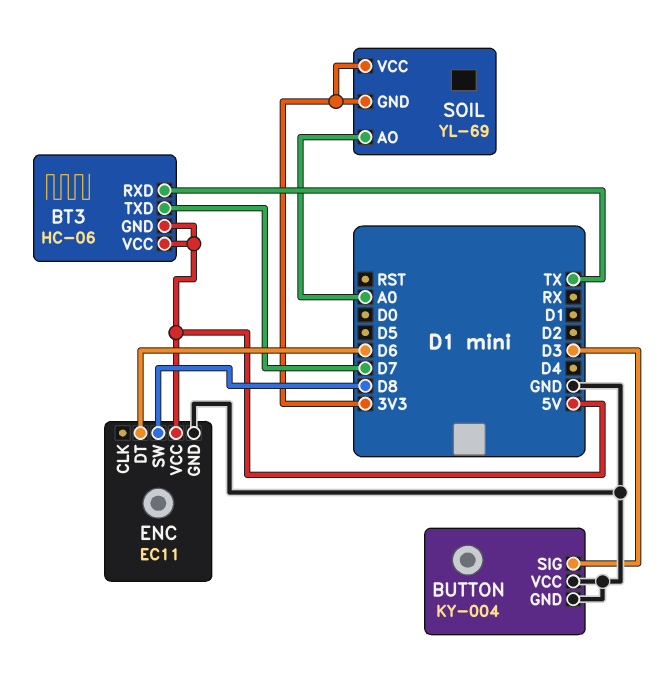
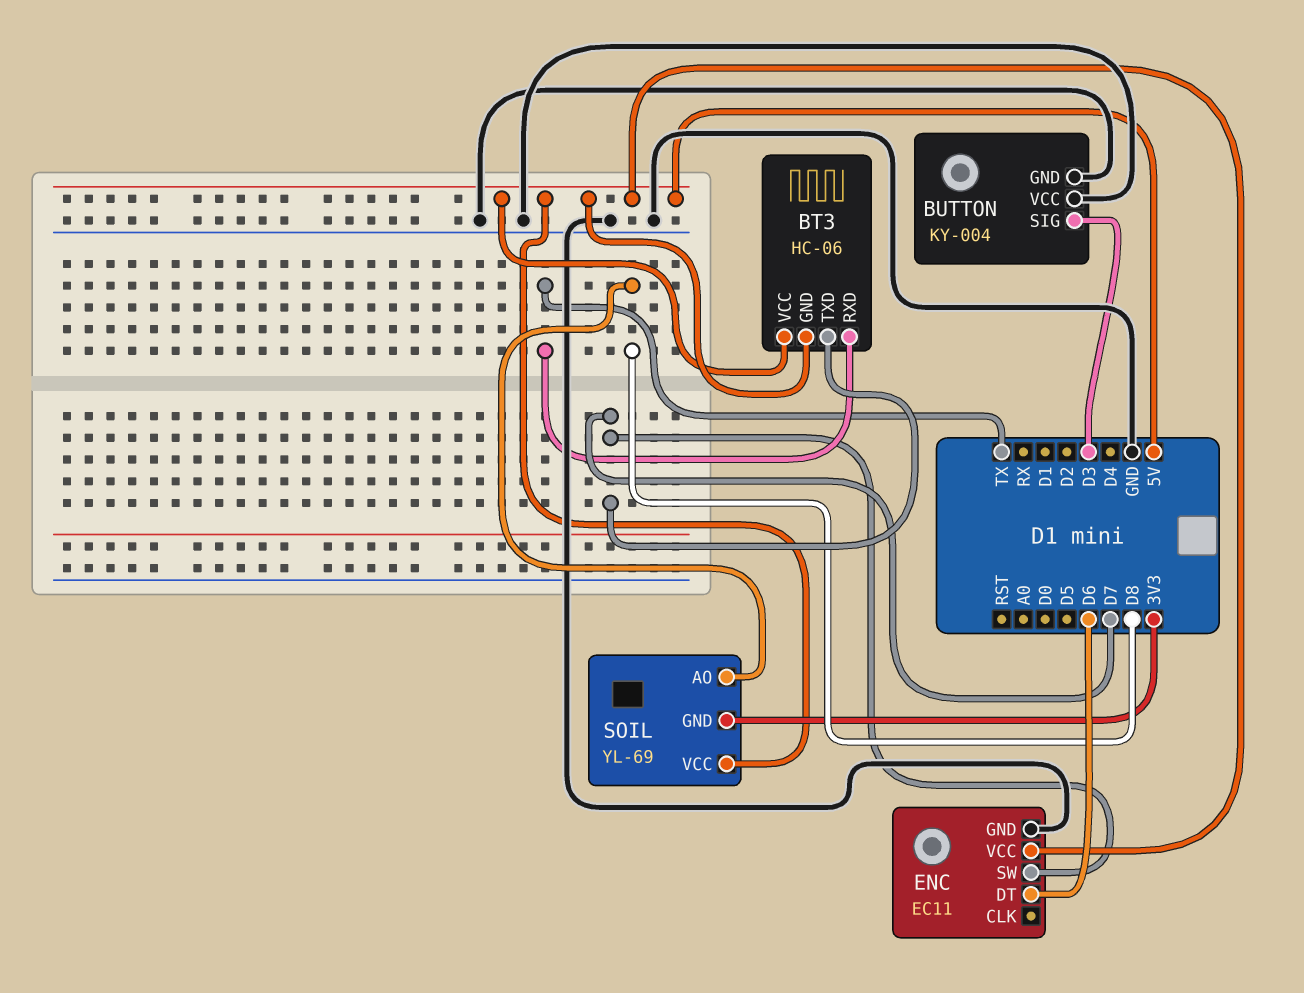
ENC pin SW: D8 -> D7
SOIL pin AO: A0 -> D8
SOIL pin VCC: 3V3 -> 5V

